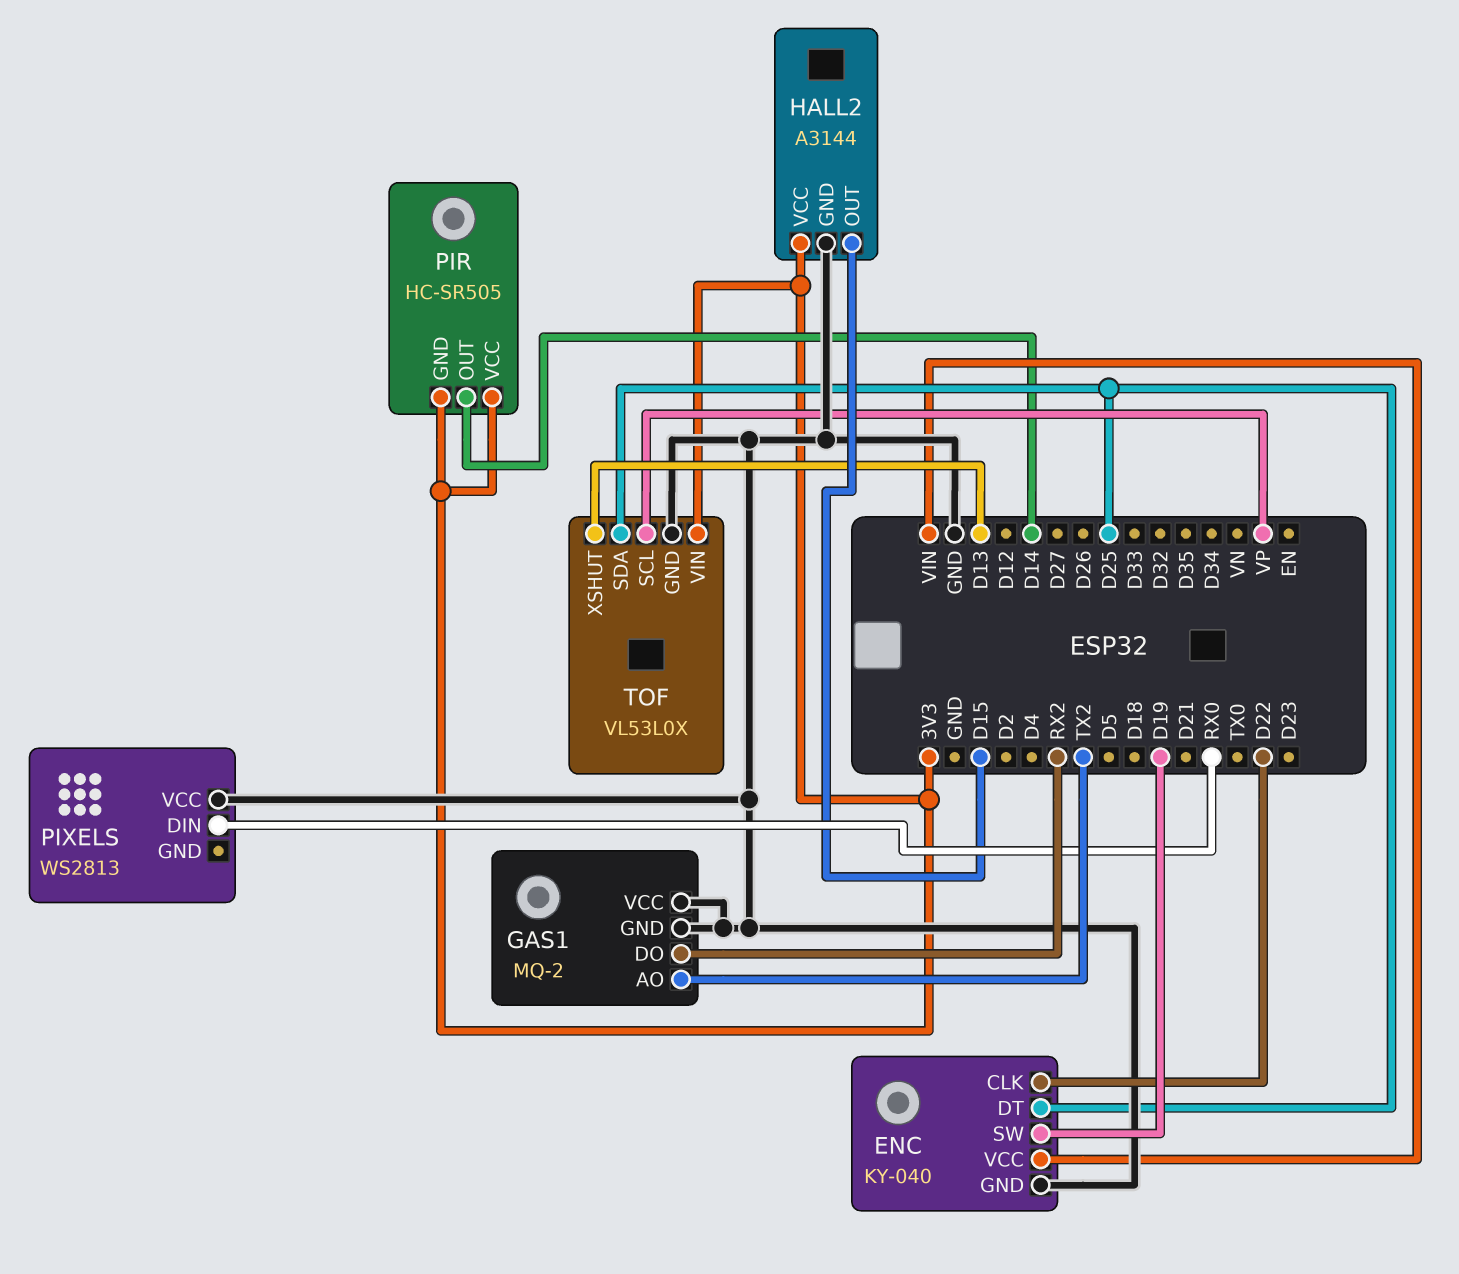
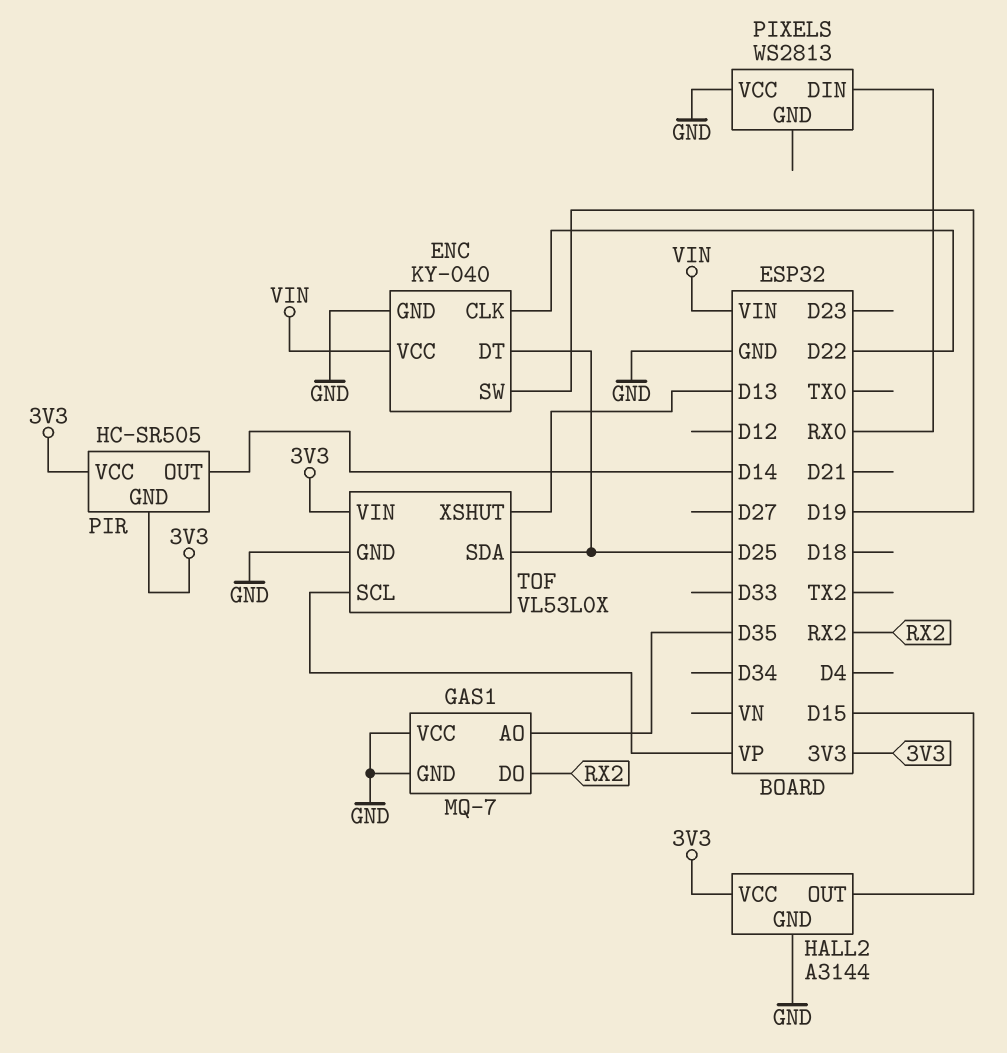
GAS1: MQ-2 -> MQ-7
GAS1 pin AO: TX2 -> D35

